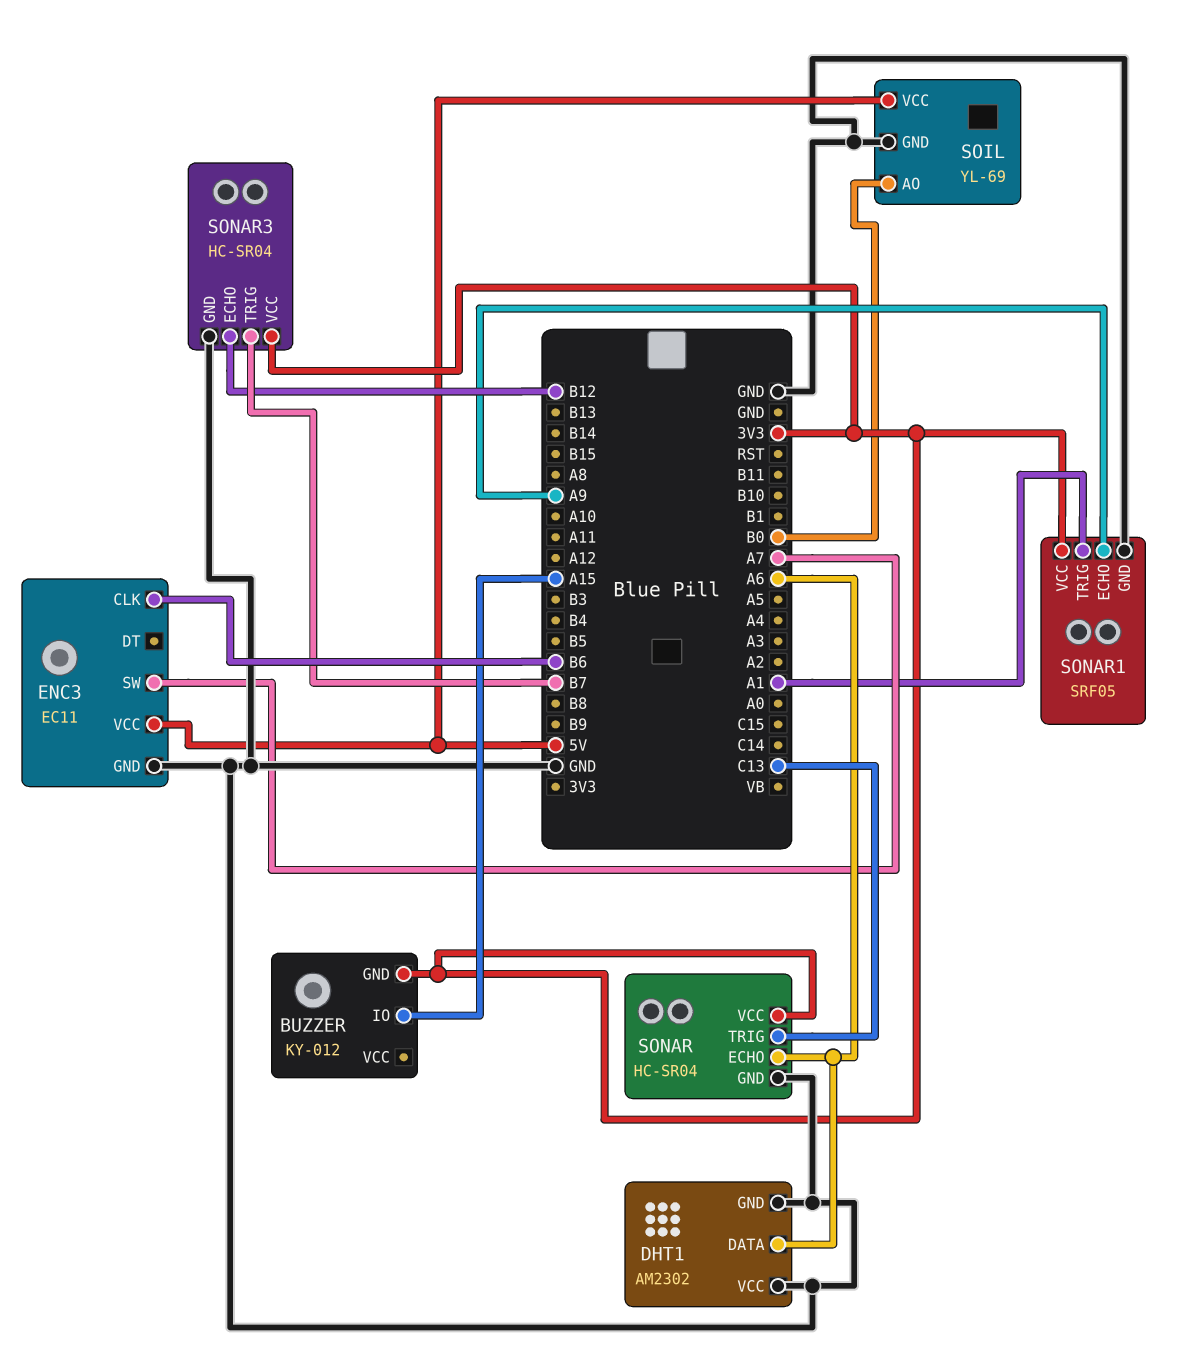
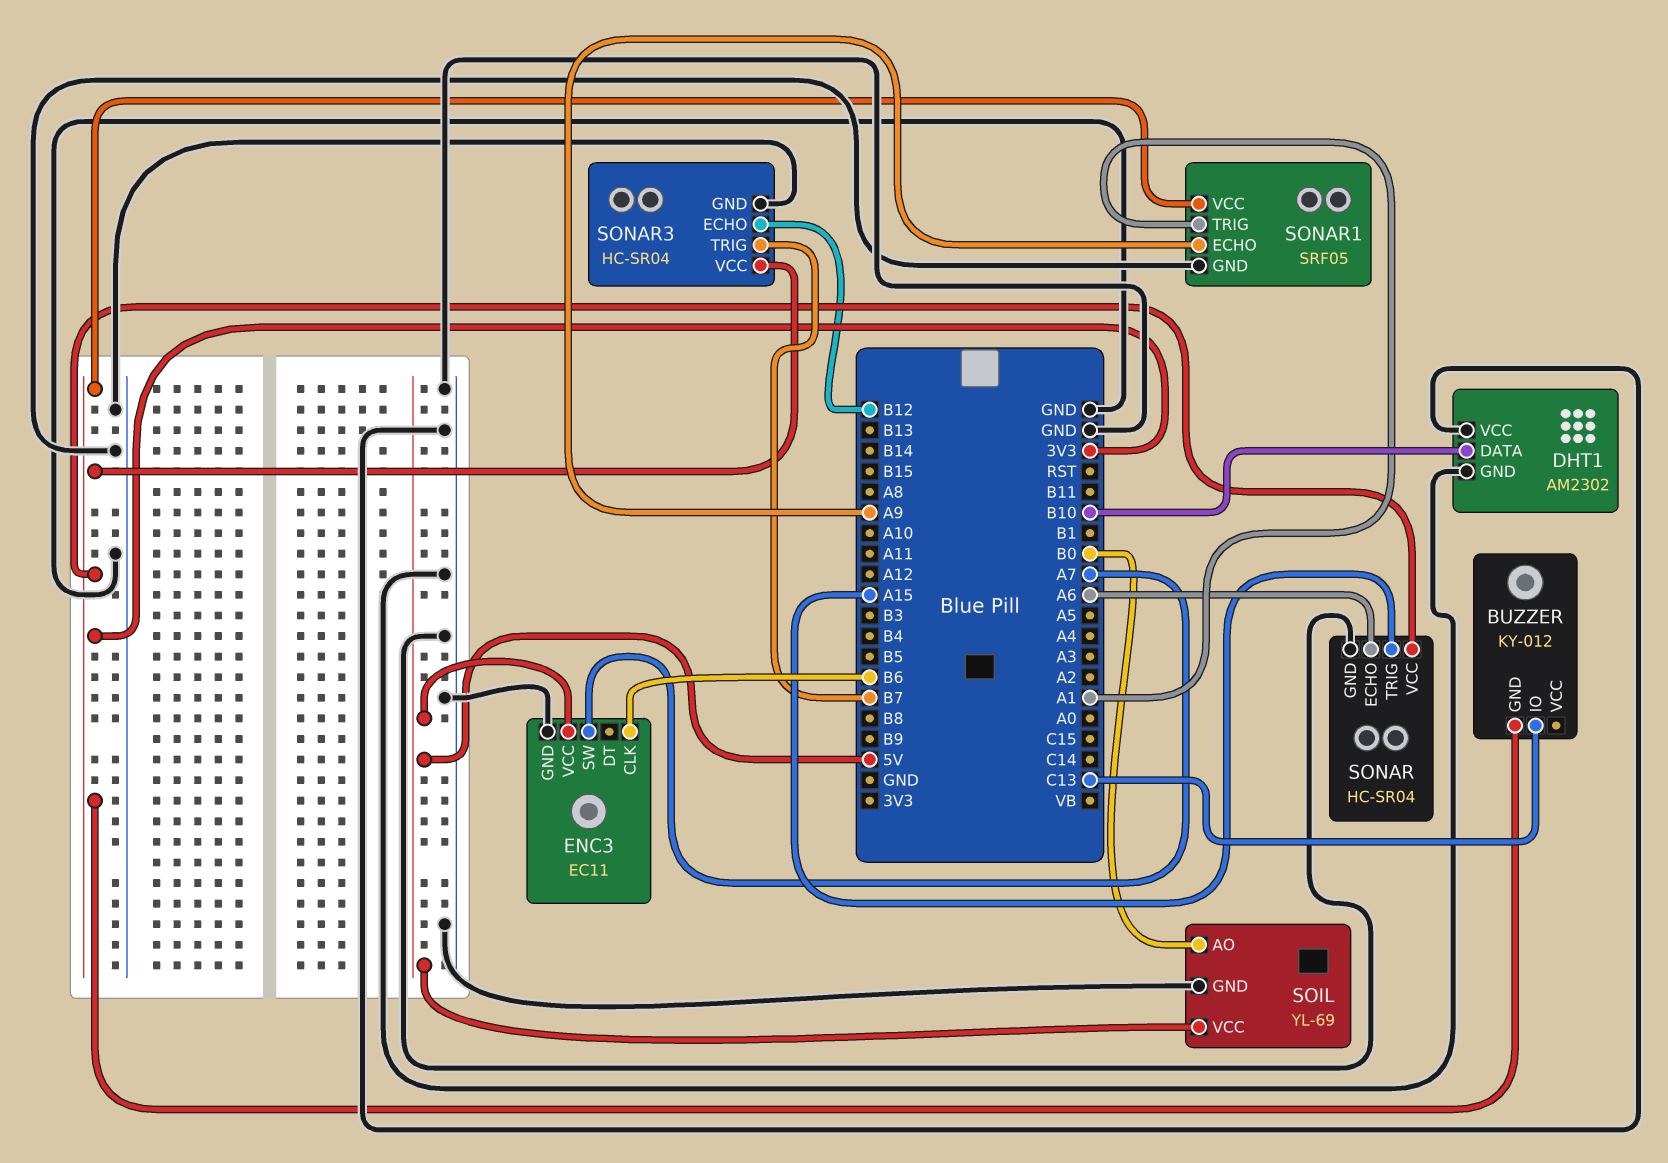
BUZZER pin IO: A15 -> C13
DHT1 pin DATA: A6 -> B10
SONAR pin TRIG: C13 -> A15

